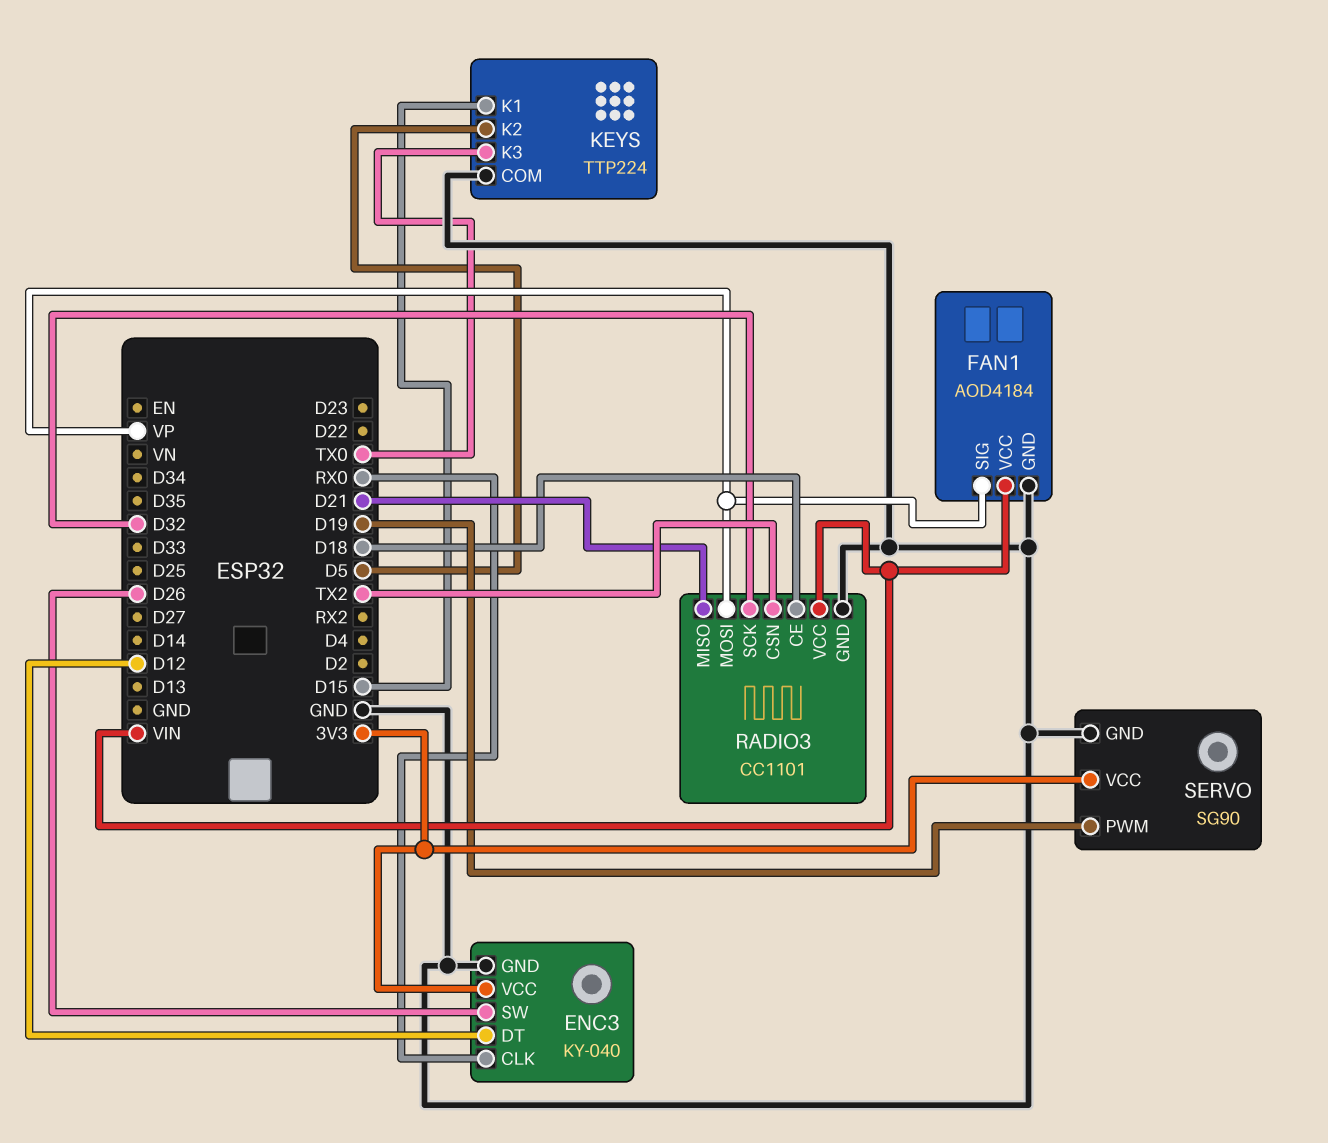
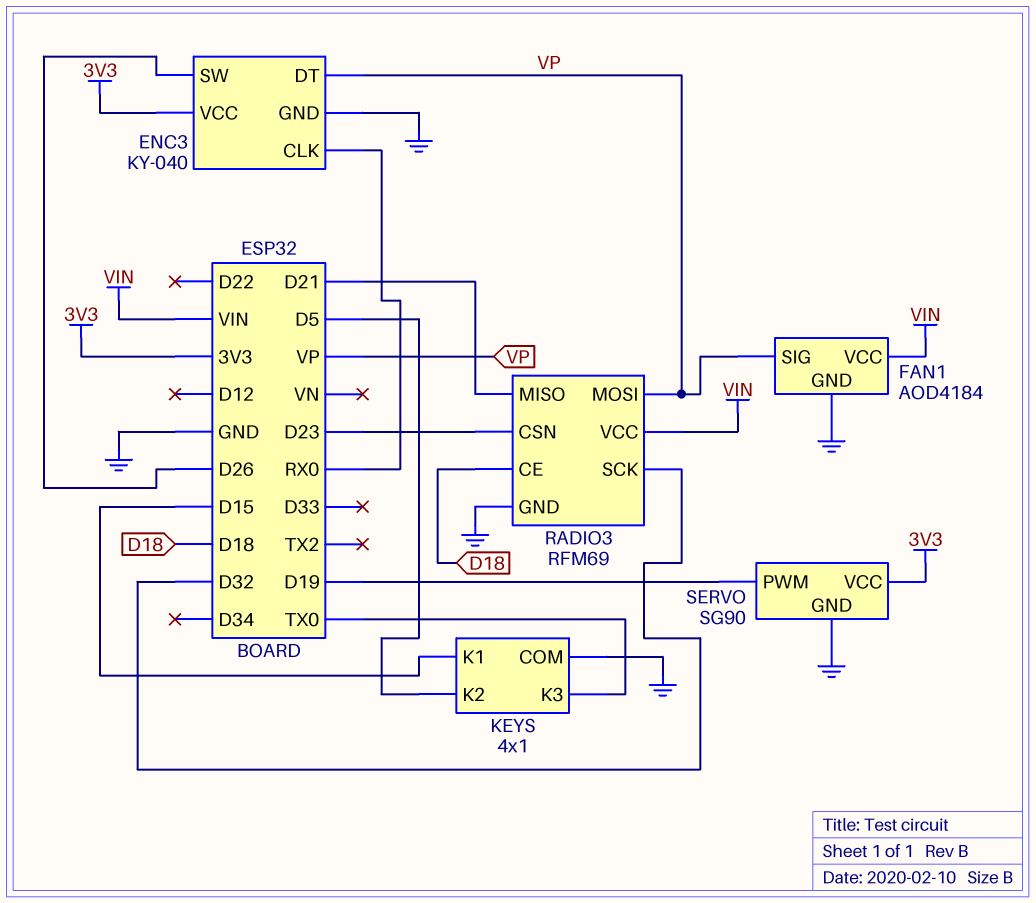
ENC3 pin DT: D12 -> VP
KEYS: TTP224 -> 4x1
RADIO3: CC1101 -> RFM69
RADIO3 pin CSN: TX2 -> D23

